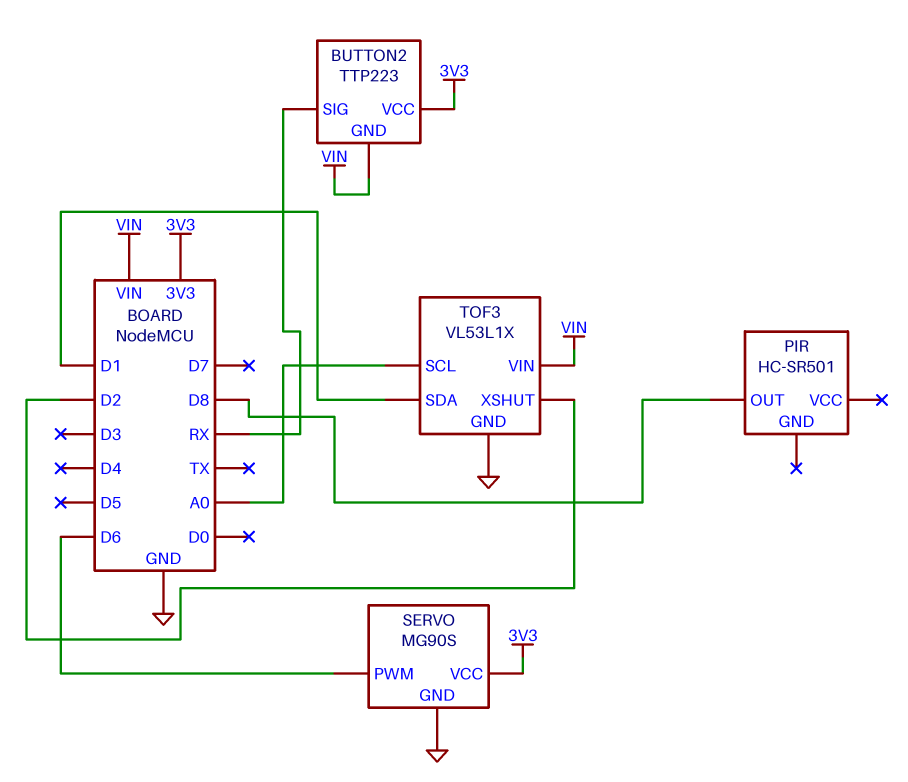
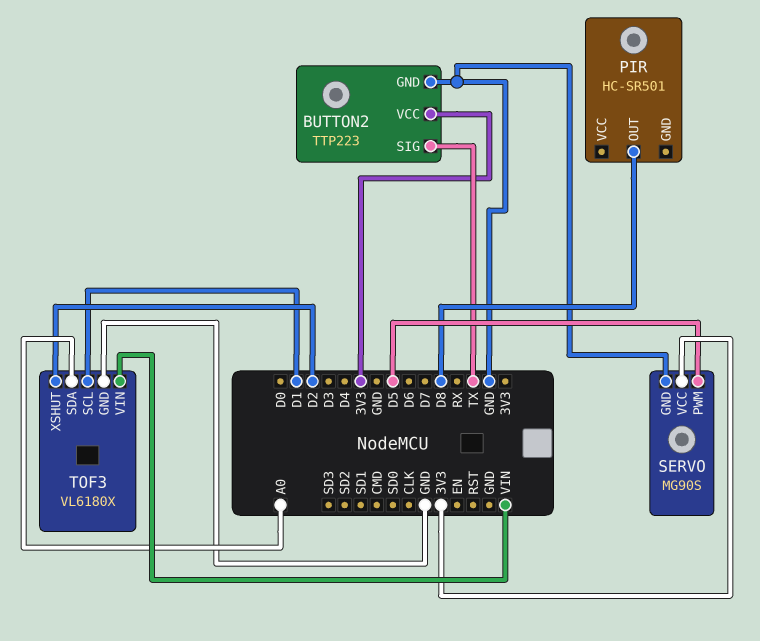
BUTTON2 pin GND: VIN -> GND
BUTTON2 pin SIG: RX -> TX
SERVO pin PWM: D6 -> D5
TOF3: VL53L1X -> VL6180X
TOF3 pin SCL: A0 -> D1
TOF3 pin SDA: D1 -> A0

